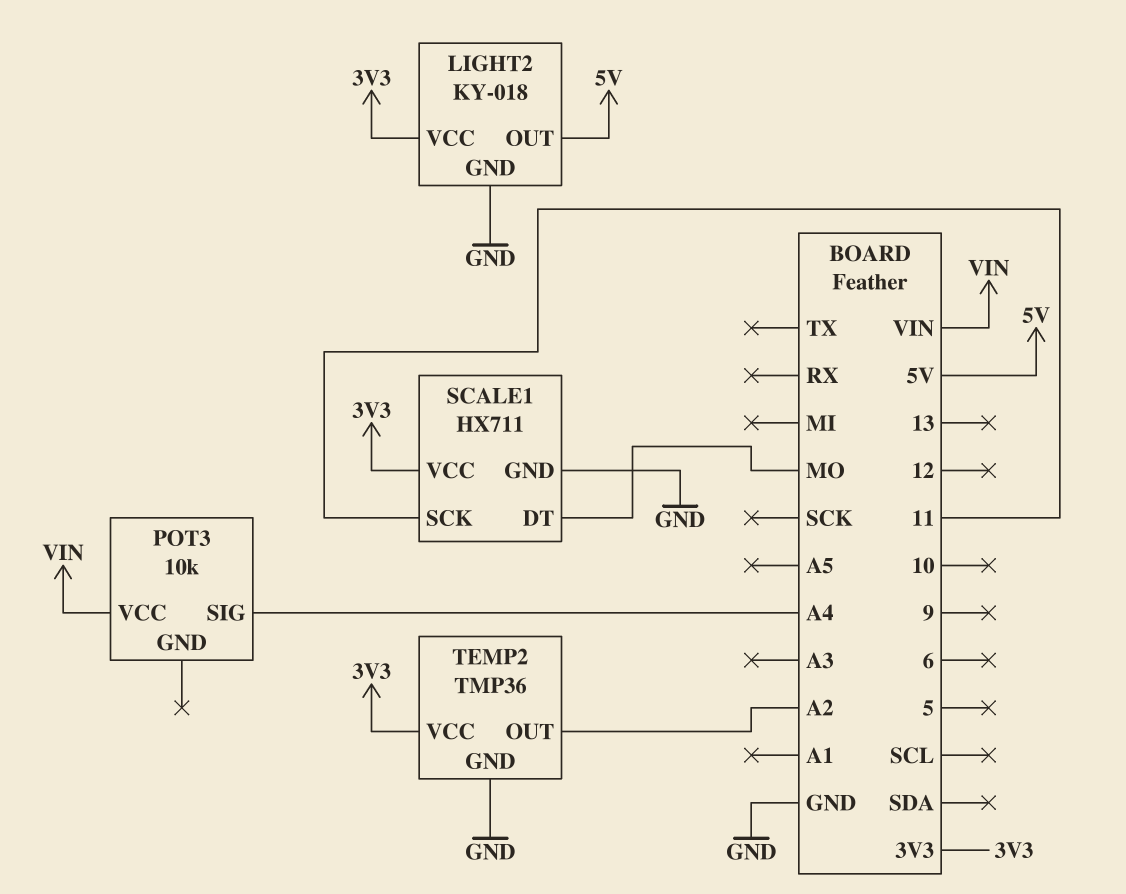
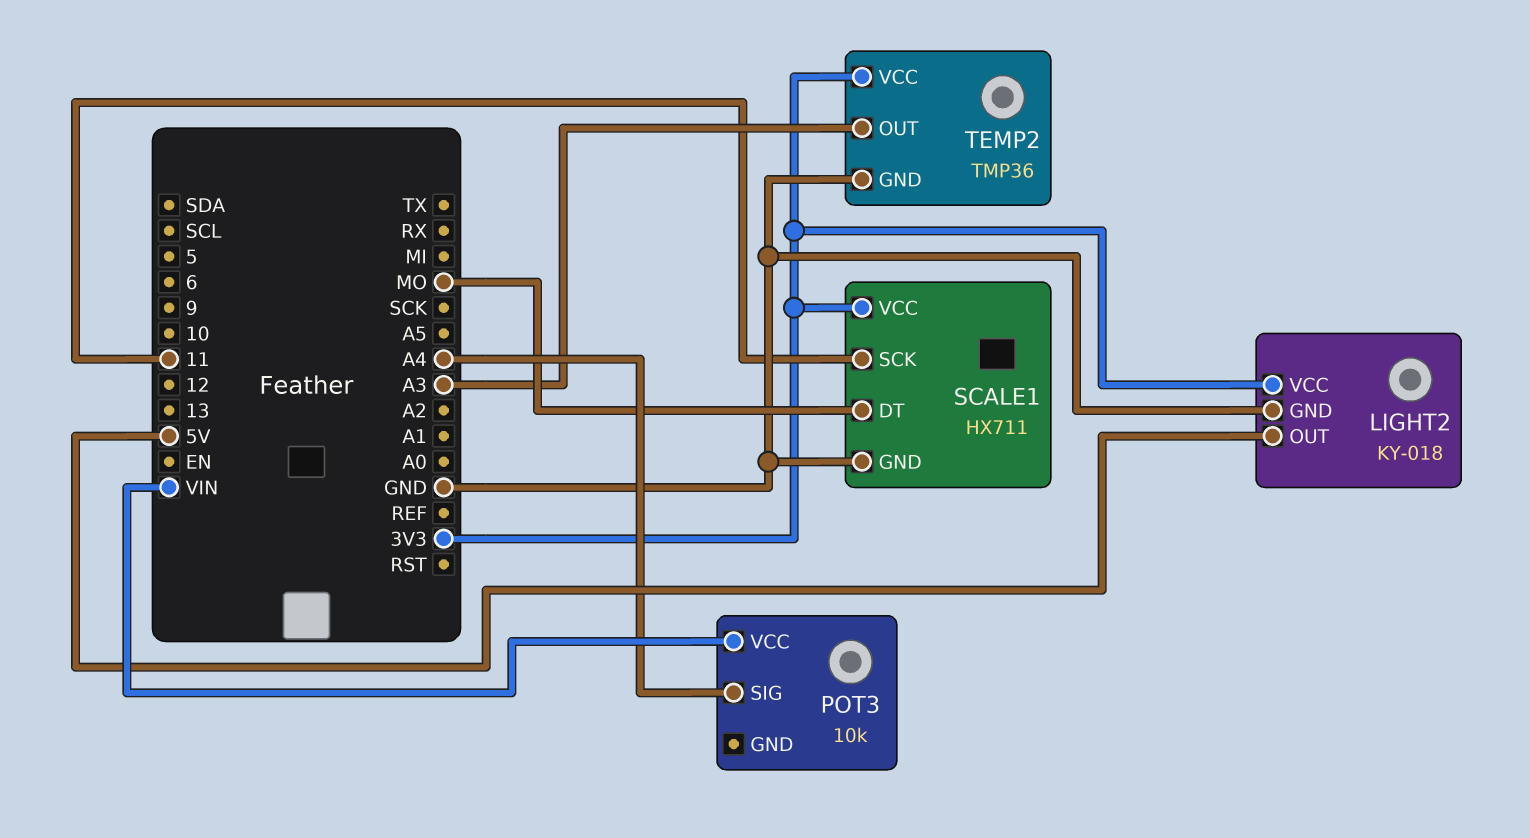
TEMP2 pin OUT: A2 -> A3

